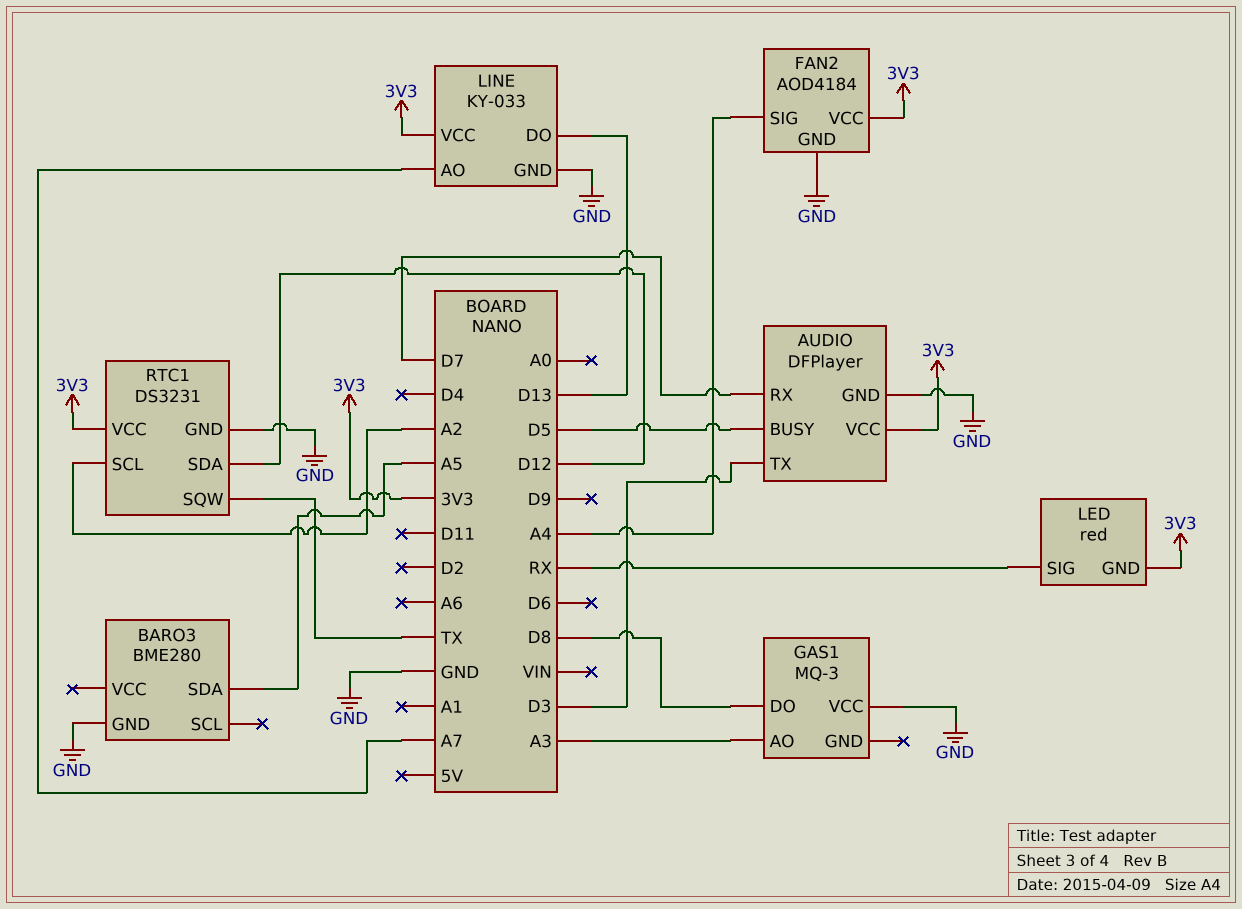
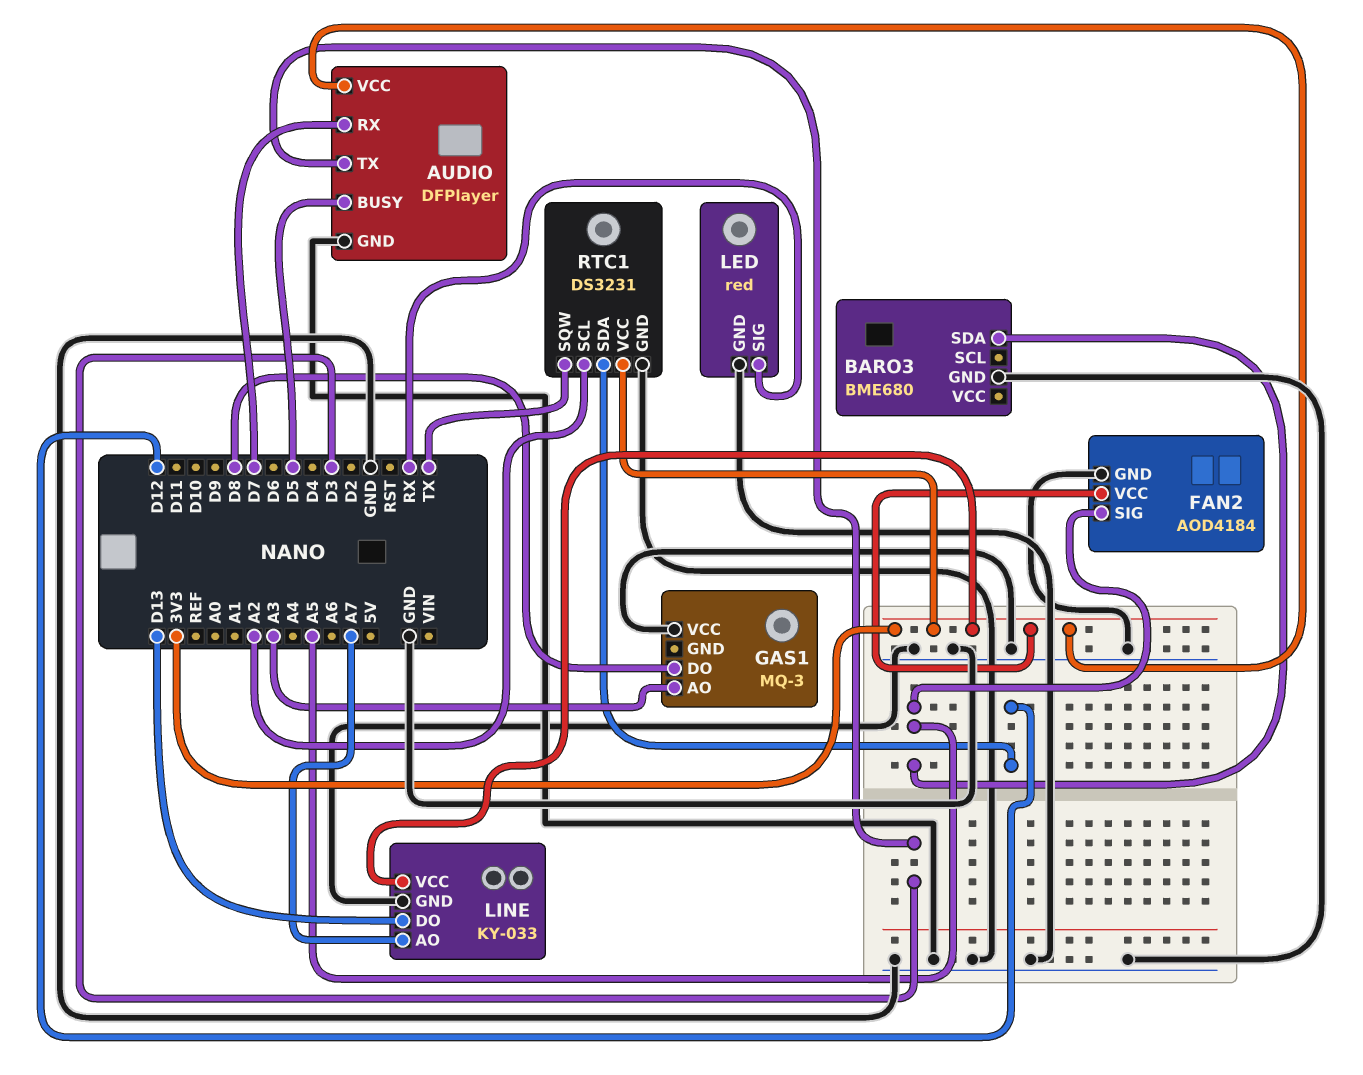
BARO3: BME280 -> BME680
FAN2 pin SIG: A4 -> A5
LED pin GND: 3V3 -> GND

